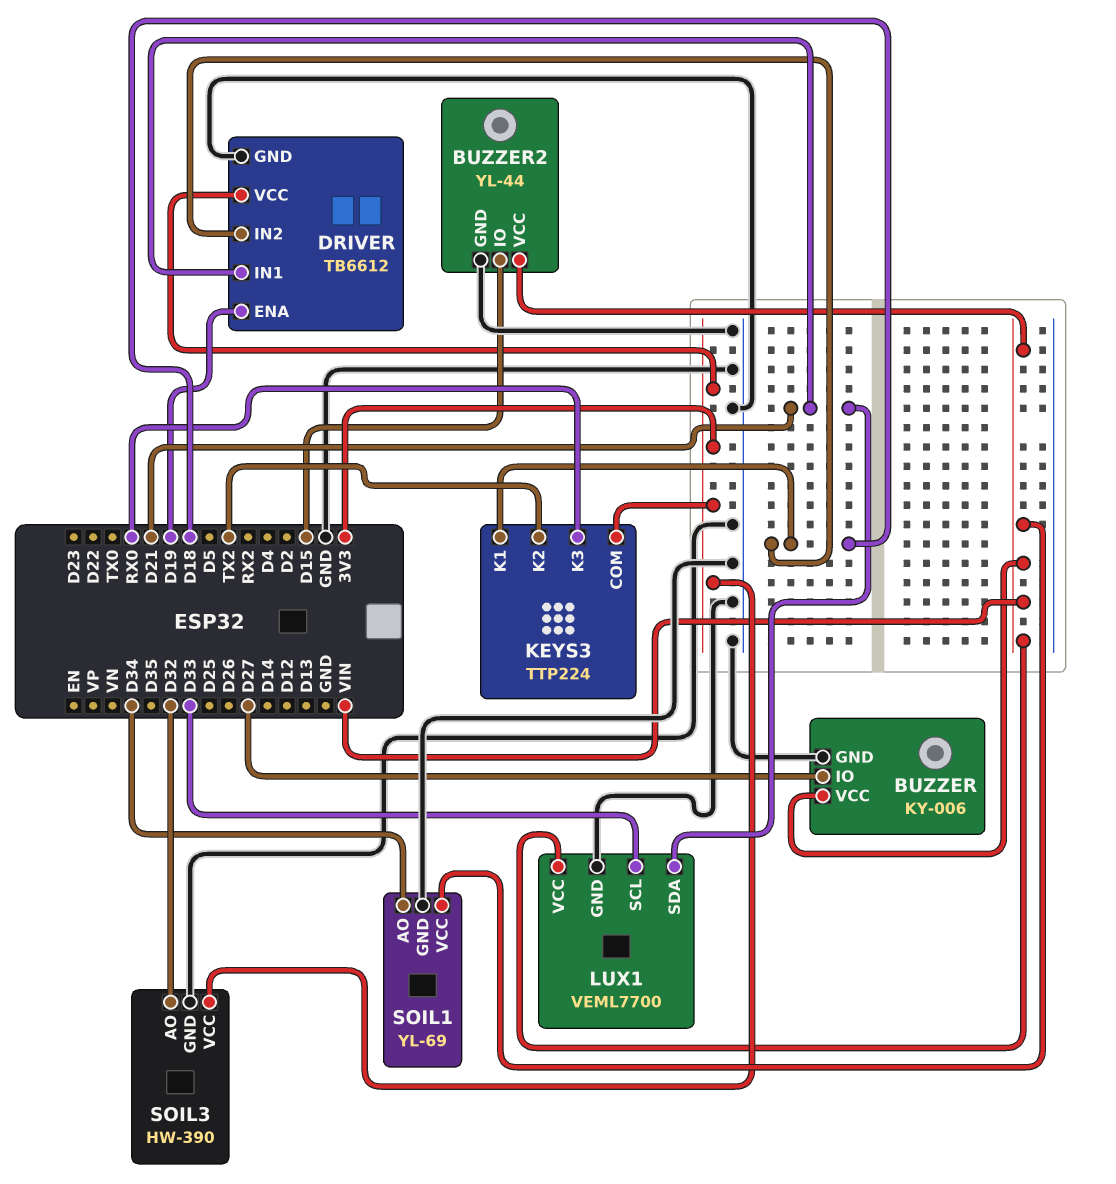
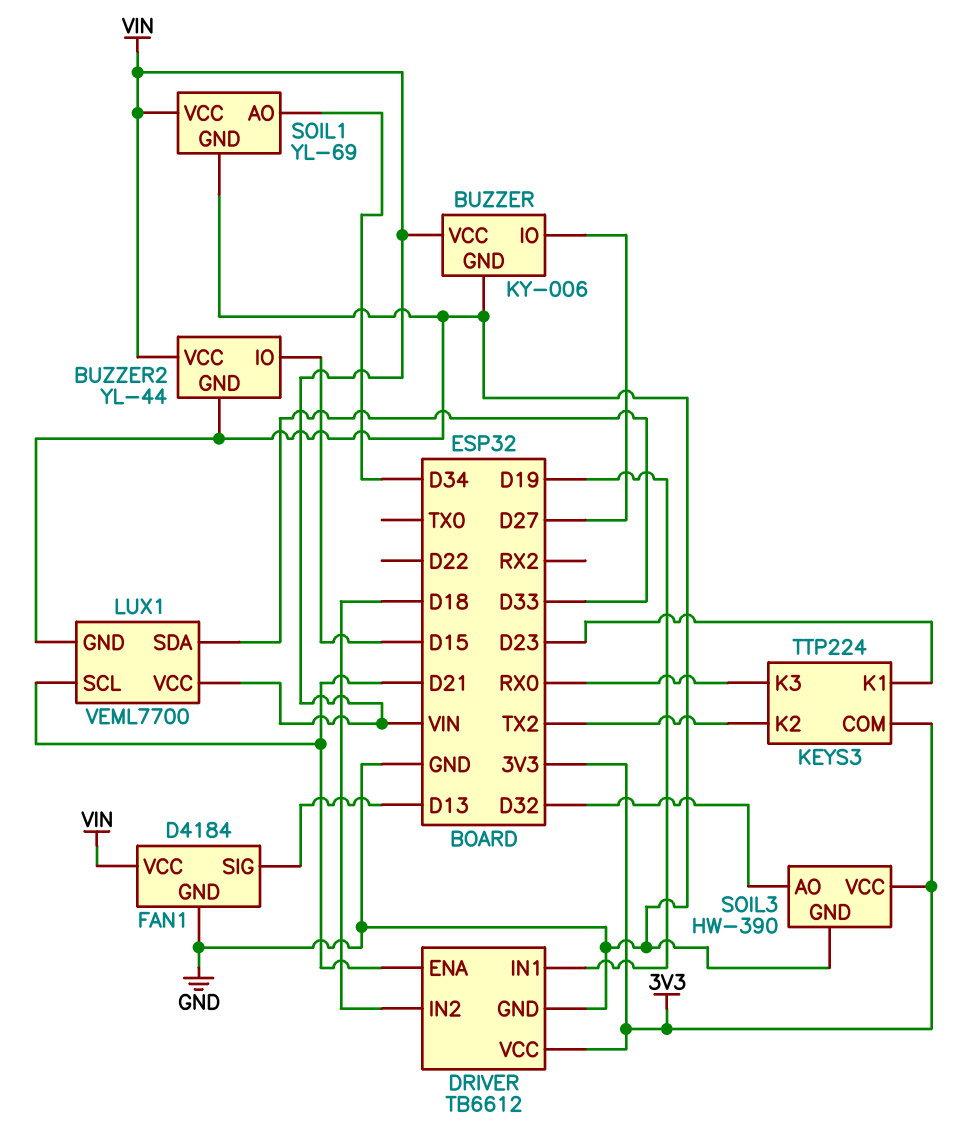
DRIVER pin ENA: D19 -> D21
DRIVER pin IN1: D21 -> D19
FAN1: none -> D4184
FAN1 pin GND: none -> GND
FAN1 pin SIG: none -> D13
FAN1 pin VCC: none -> VIN
KEYS3 pin K1: D18 -> D23
LUX1 pin SCL: D33 -> D21
LUX1 pin SDA: D21 -> D33

